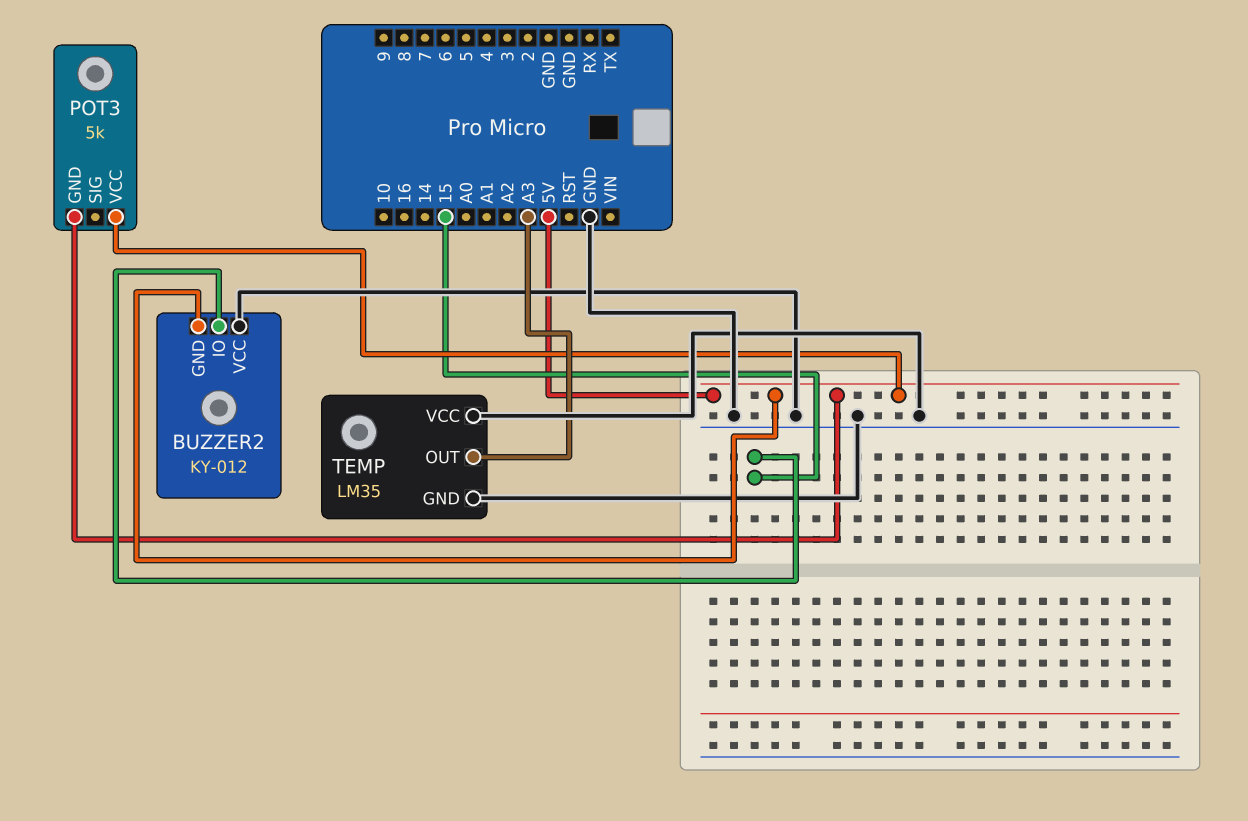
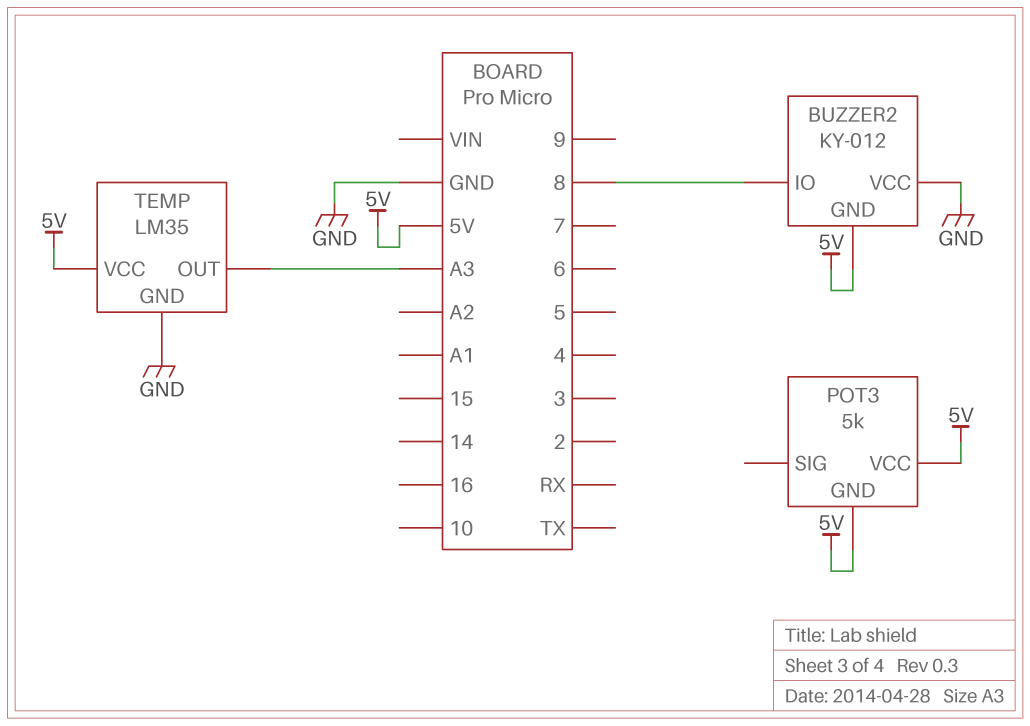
BUZZER2 pin IO: 15 -> 8
TEMP pin VCC: GND -> 5V

